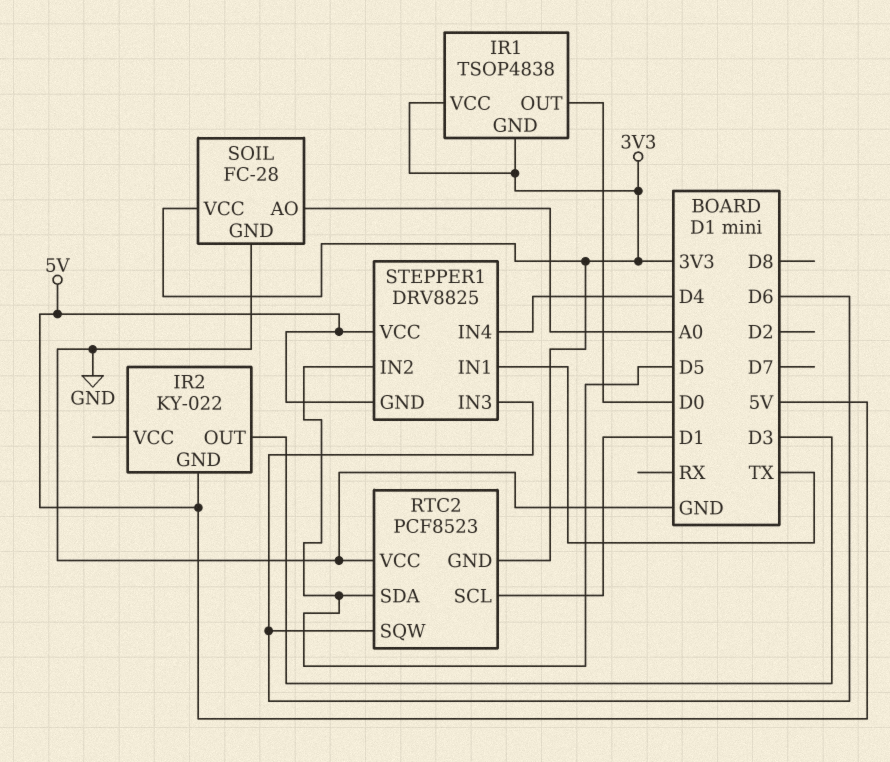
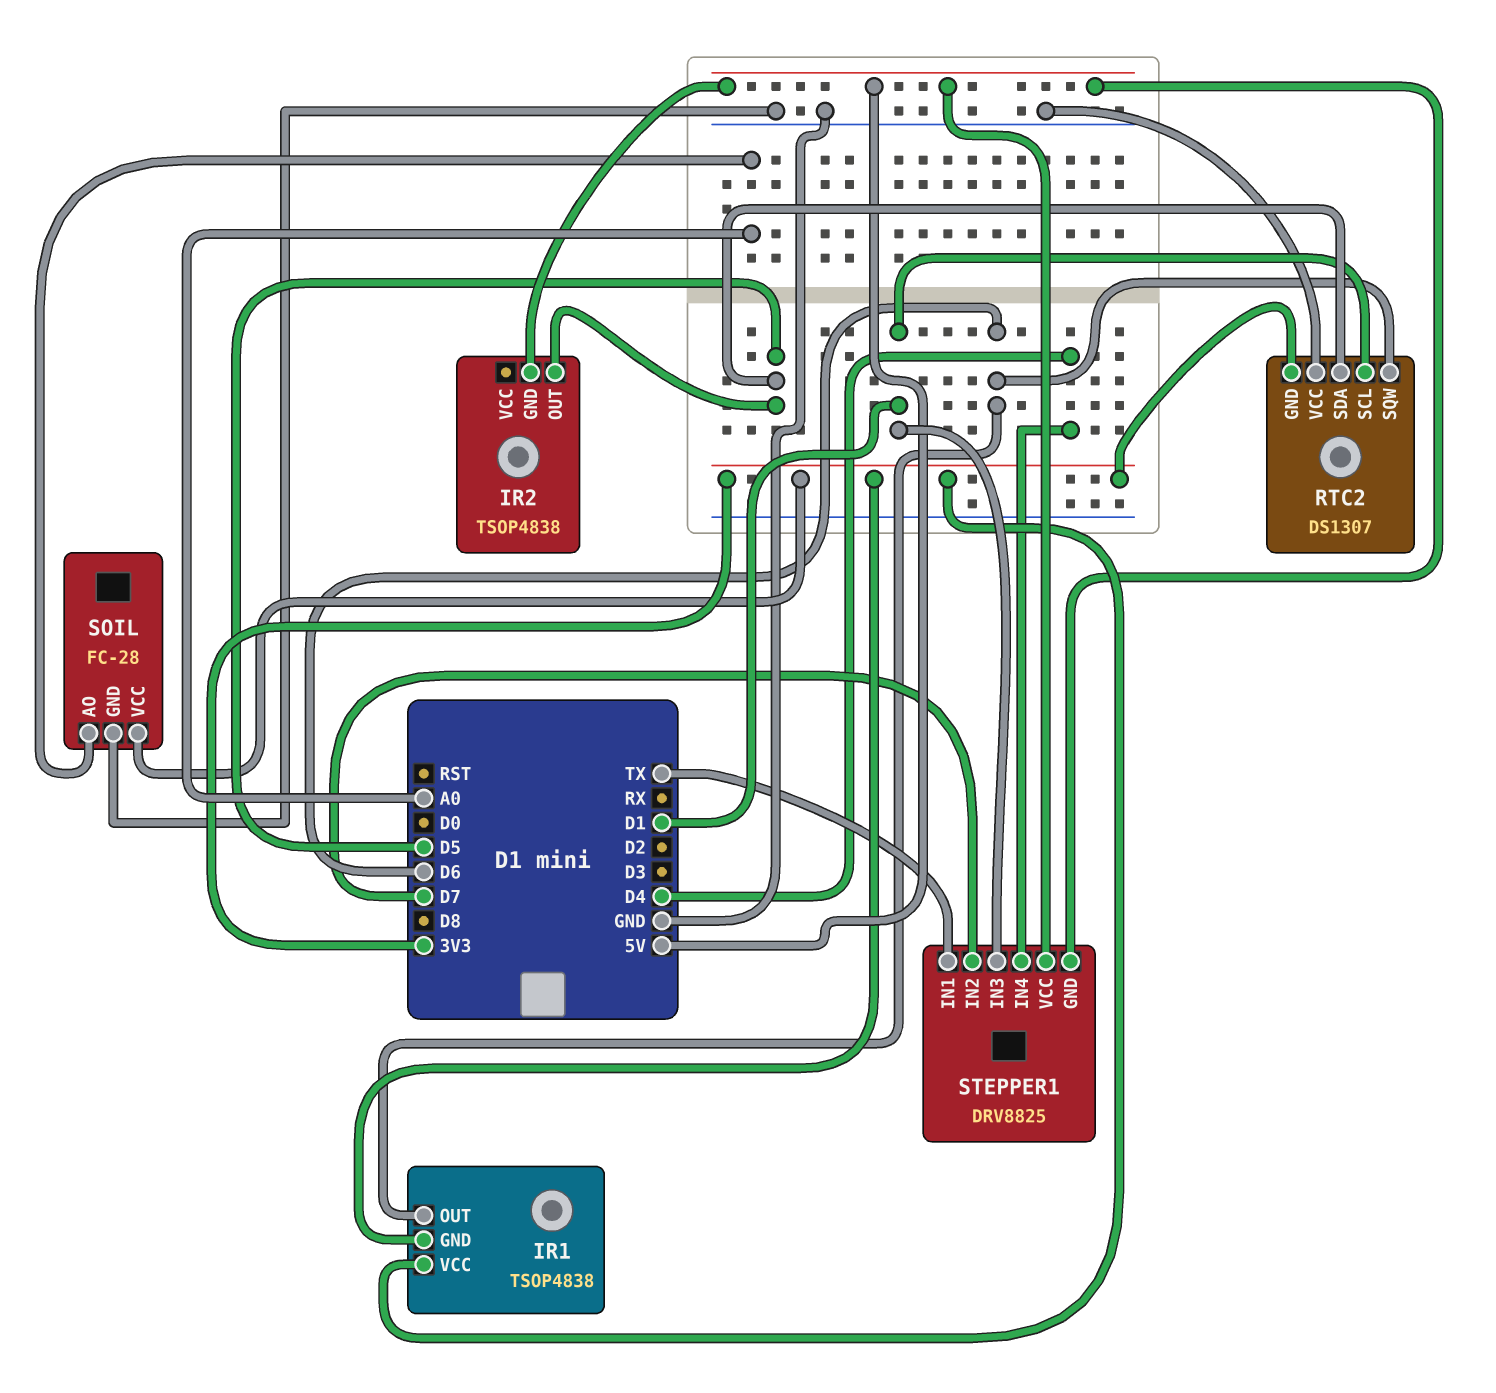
IR1 pin OUT: D0 -> D6
IR2: KY-022 -> TSOP4838
IR2 pin OUT: D3 -> D5
RTC2: PCF8523 -> DS1307
STEPPER1 pin IN2: D5 -> D7
STEPPER1 pin IN3: D6 -> D1

